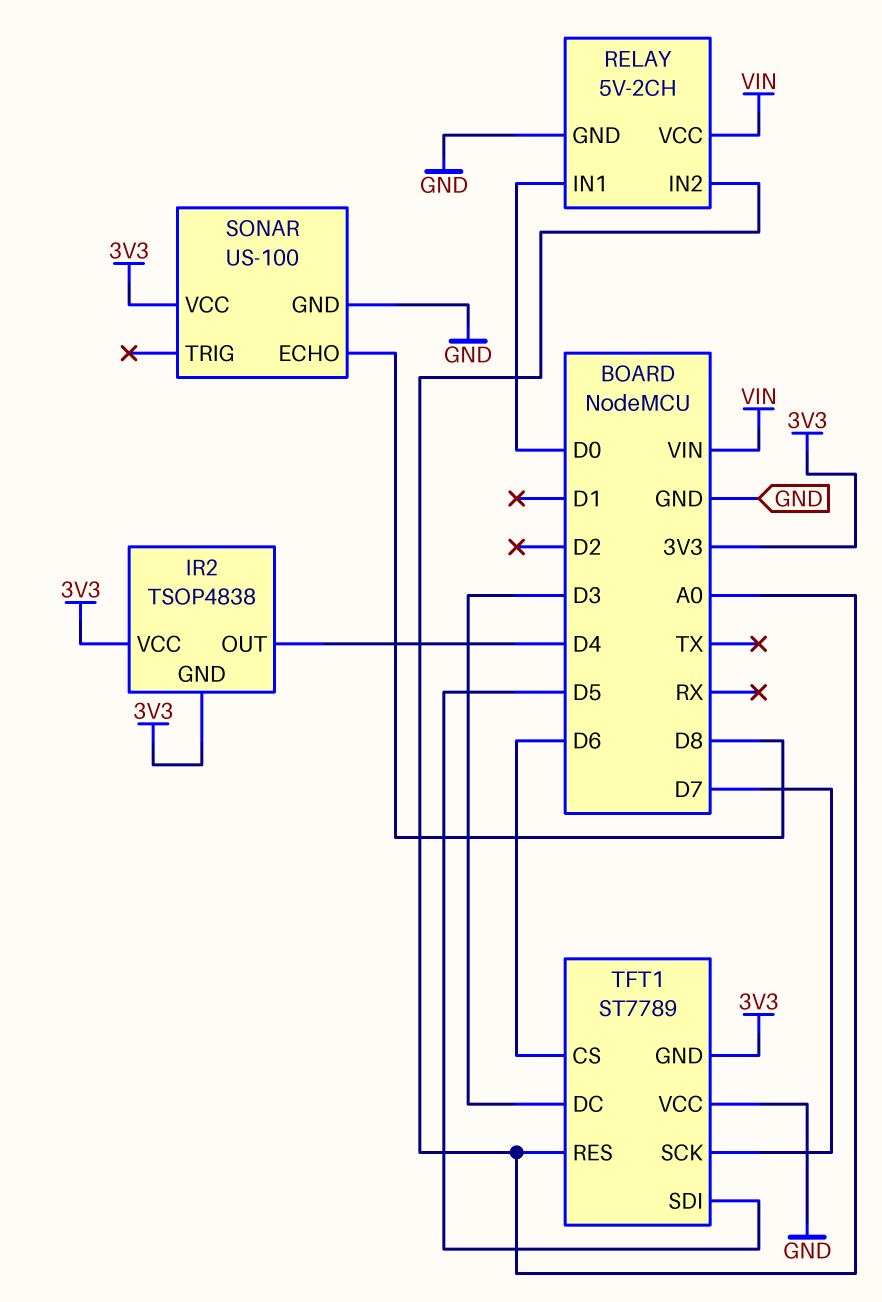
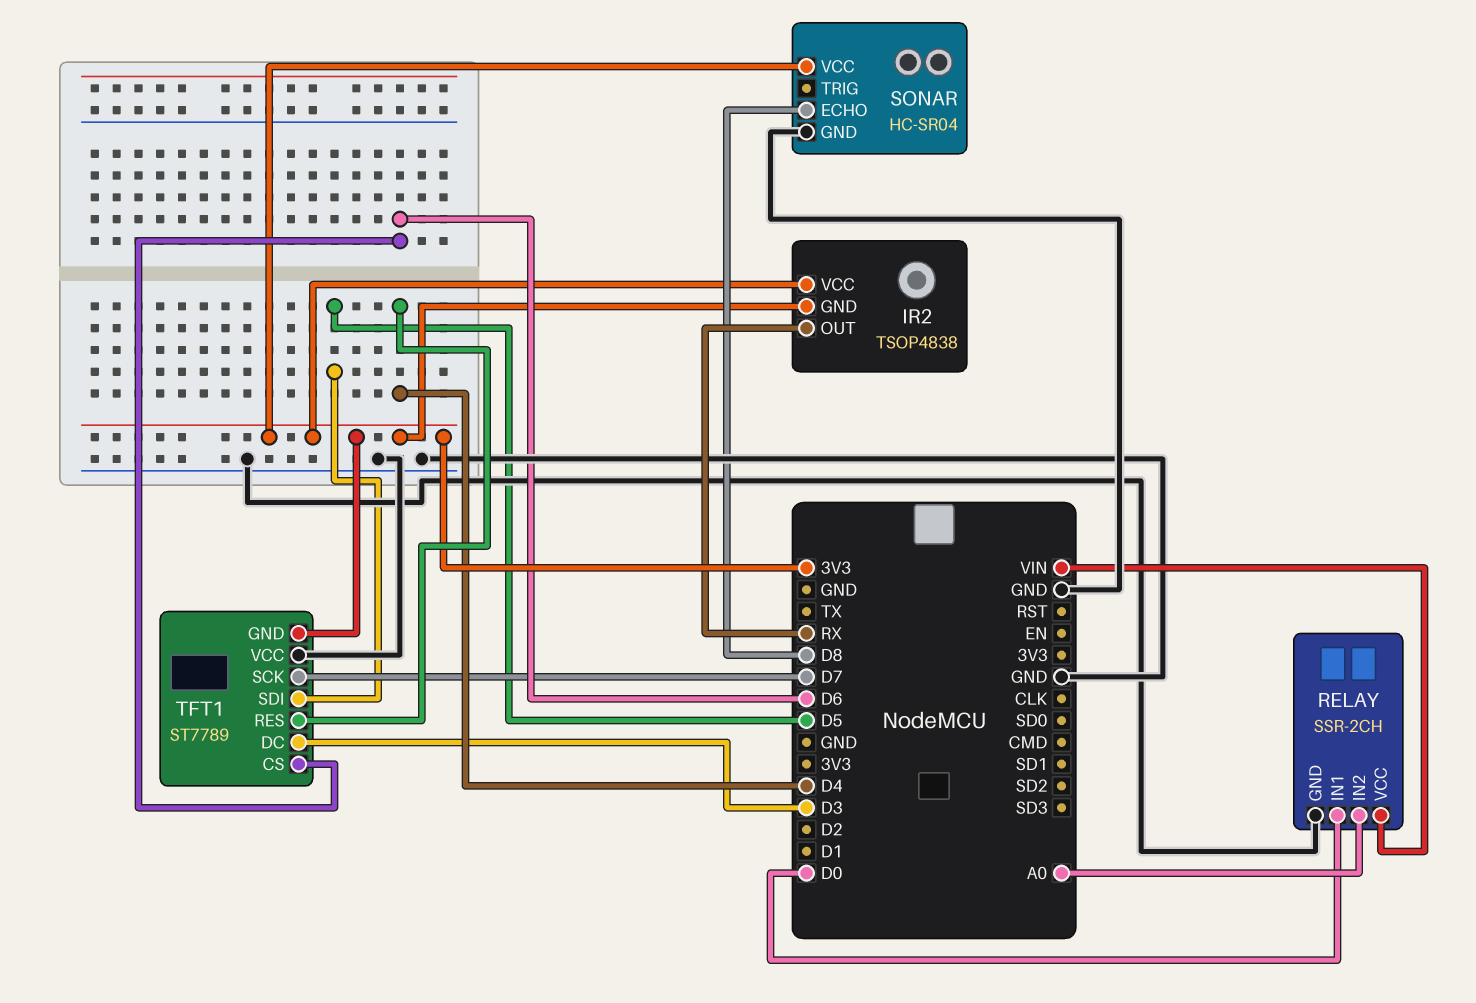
IR2 pin OUT: D4 -> RX
RELAY: 5V-2CH -> SSR-2CH
SONAR: US-100 -> HC-SR04
TFT1 pin RES: A0 -> D4

